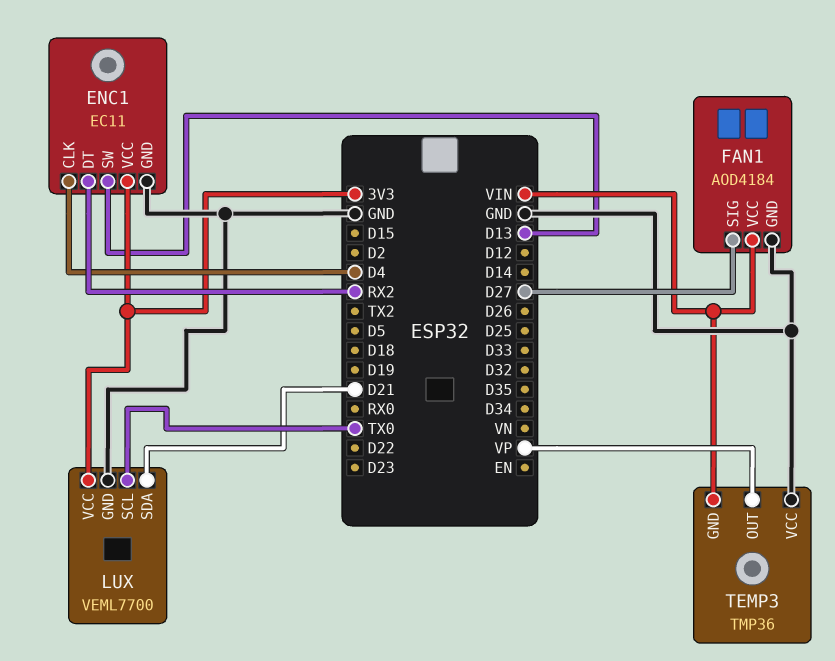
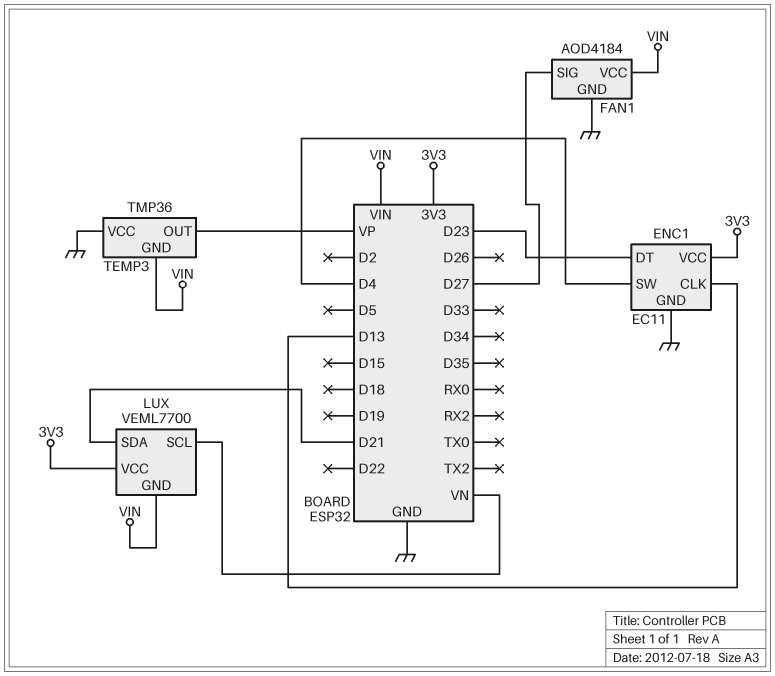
ENC1 pin CLK: D4 -> D13
ENC1 pin DT: RX2 -> D23
ENC1 pin SW: D13 -> D4
LUX pin GND: GND -> VIN
LUX pin SCL: TX0 -> VN

